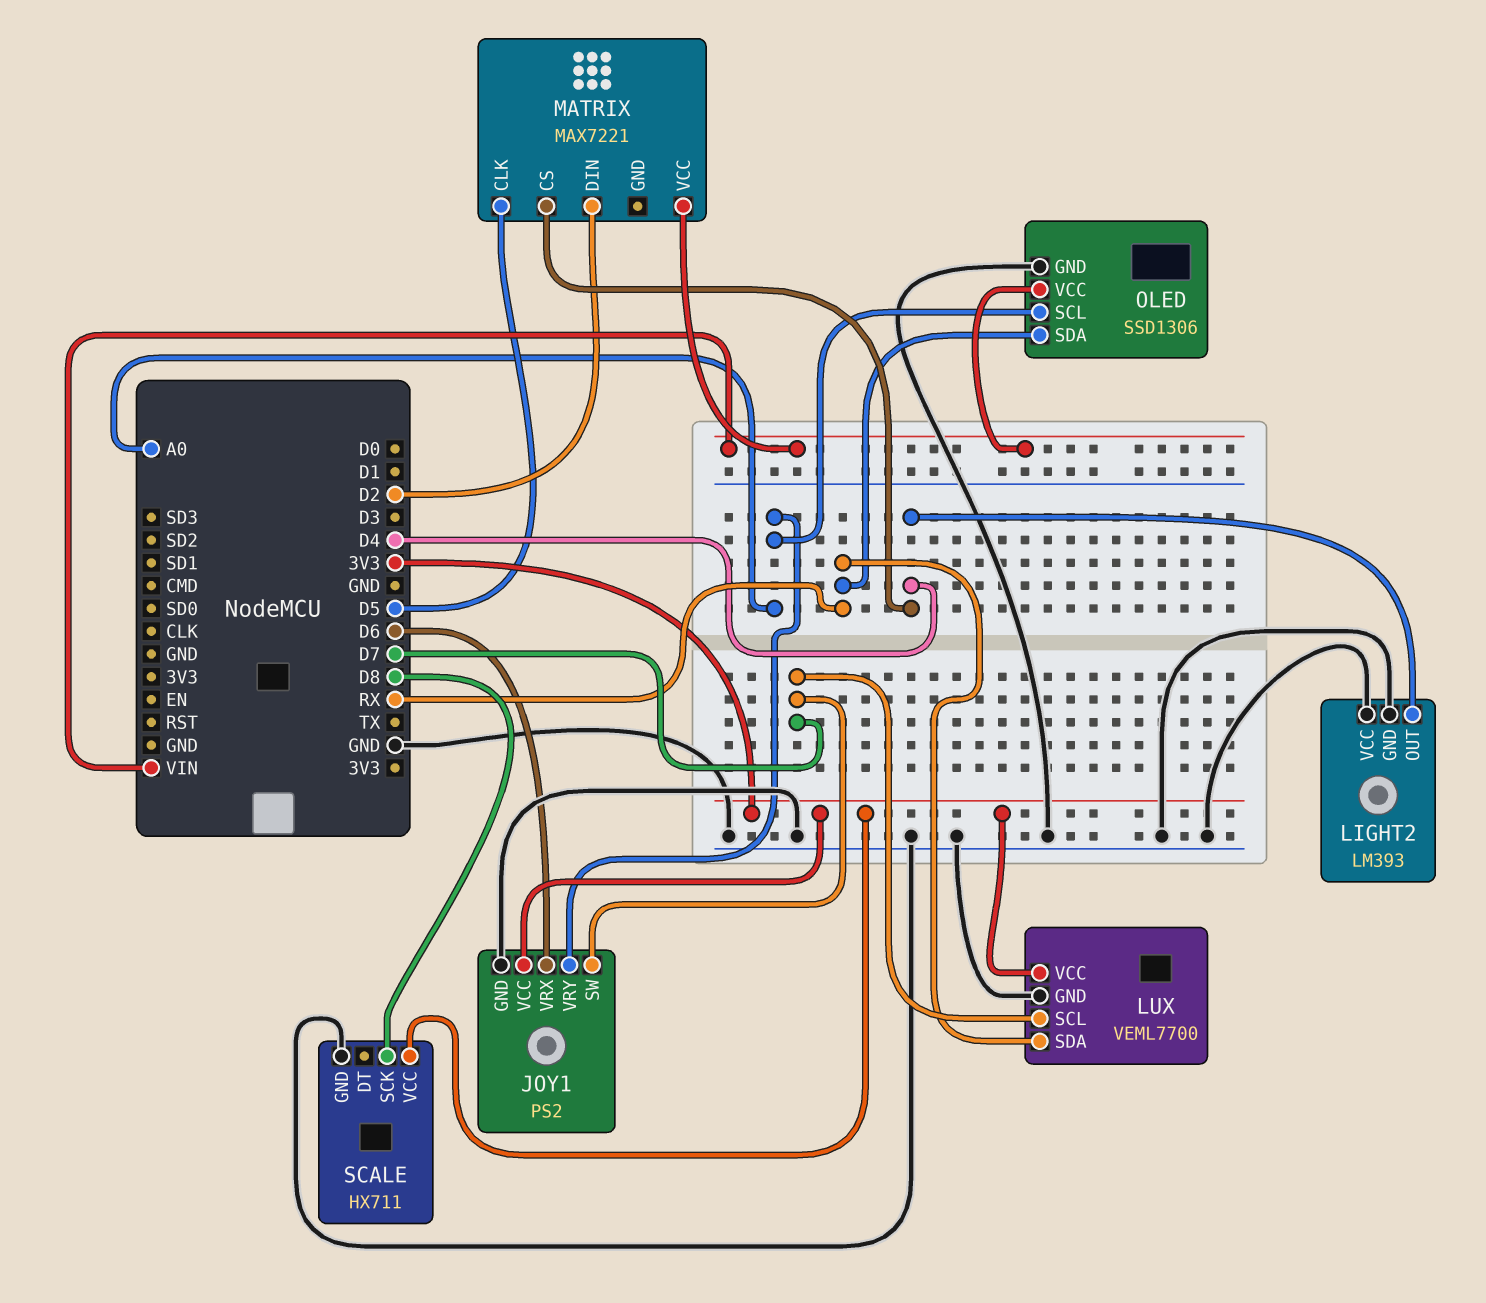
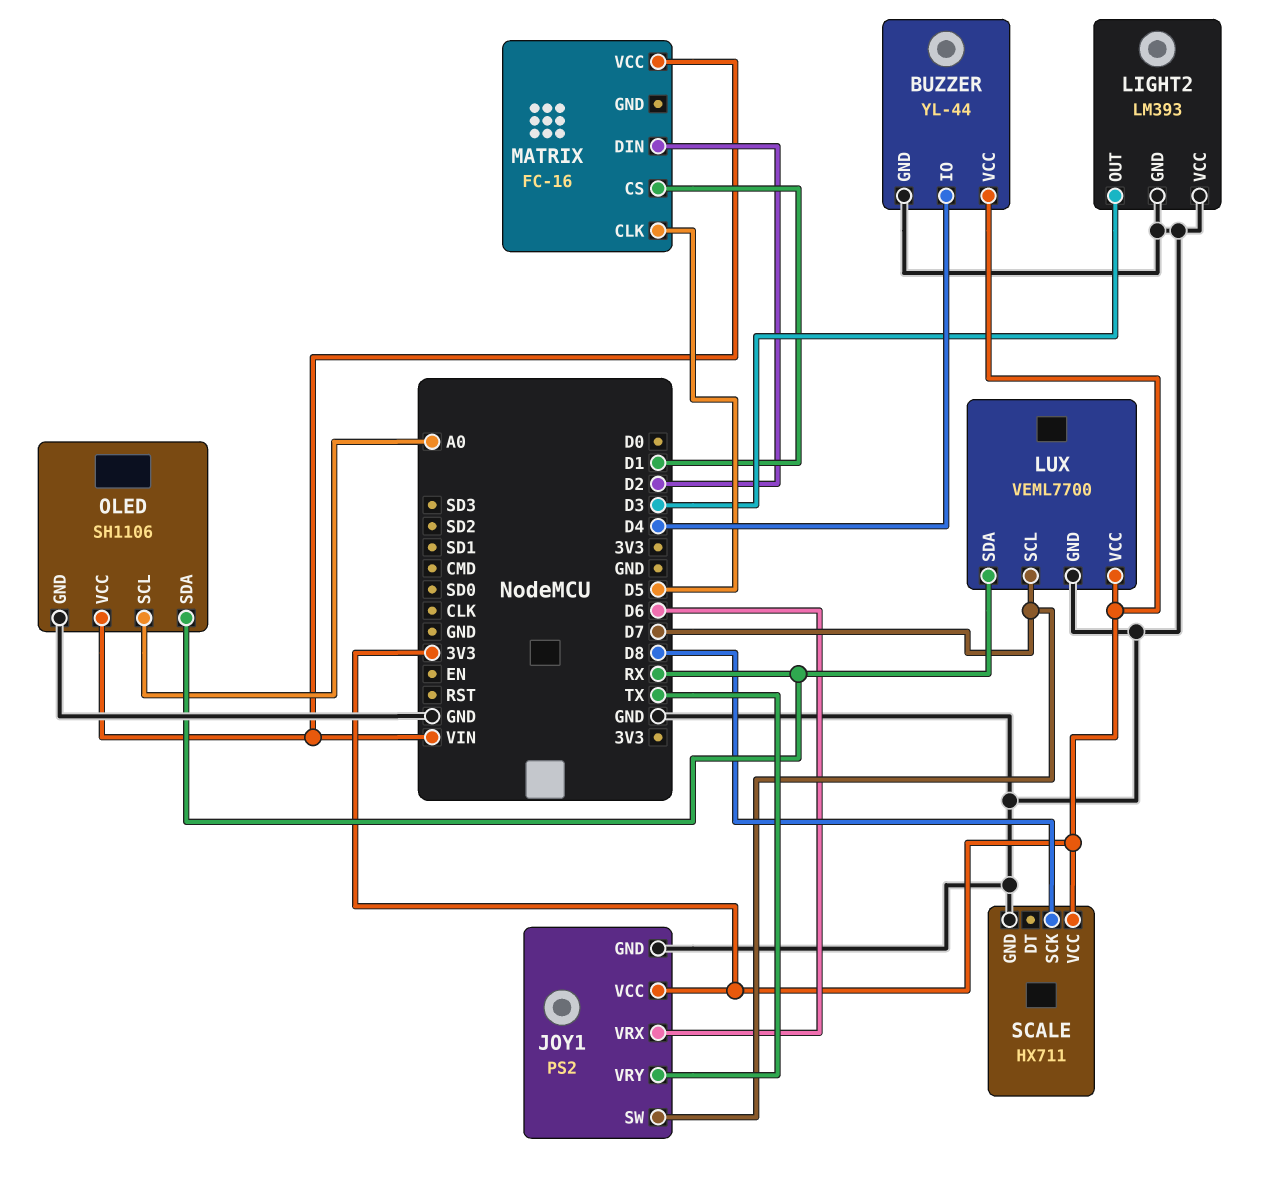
BUZZER: none -> YL-44
BUZZER pin GND: none -> GND
BUZZER pin IO: none -> D4
BUZZER pin VCC: none -> 3V3
JOY1 pin VRY: A0 -> TX
LIGHT2 pin OUT: D4 -> D3
MATRIX: MAX7221 -> FC-16
MATRIX pin CS: D4 -> D1
OLED: SSD1306 -> SH1106

